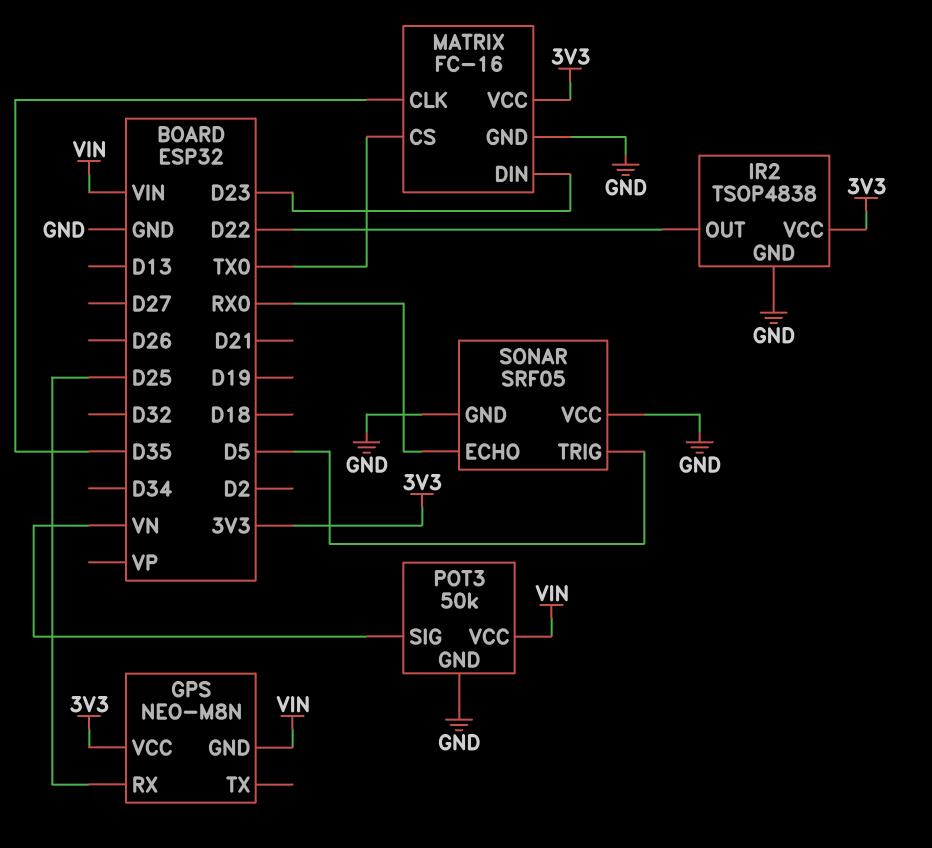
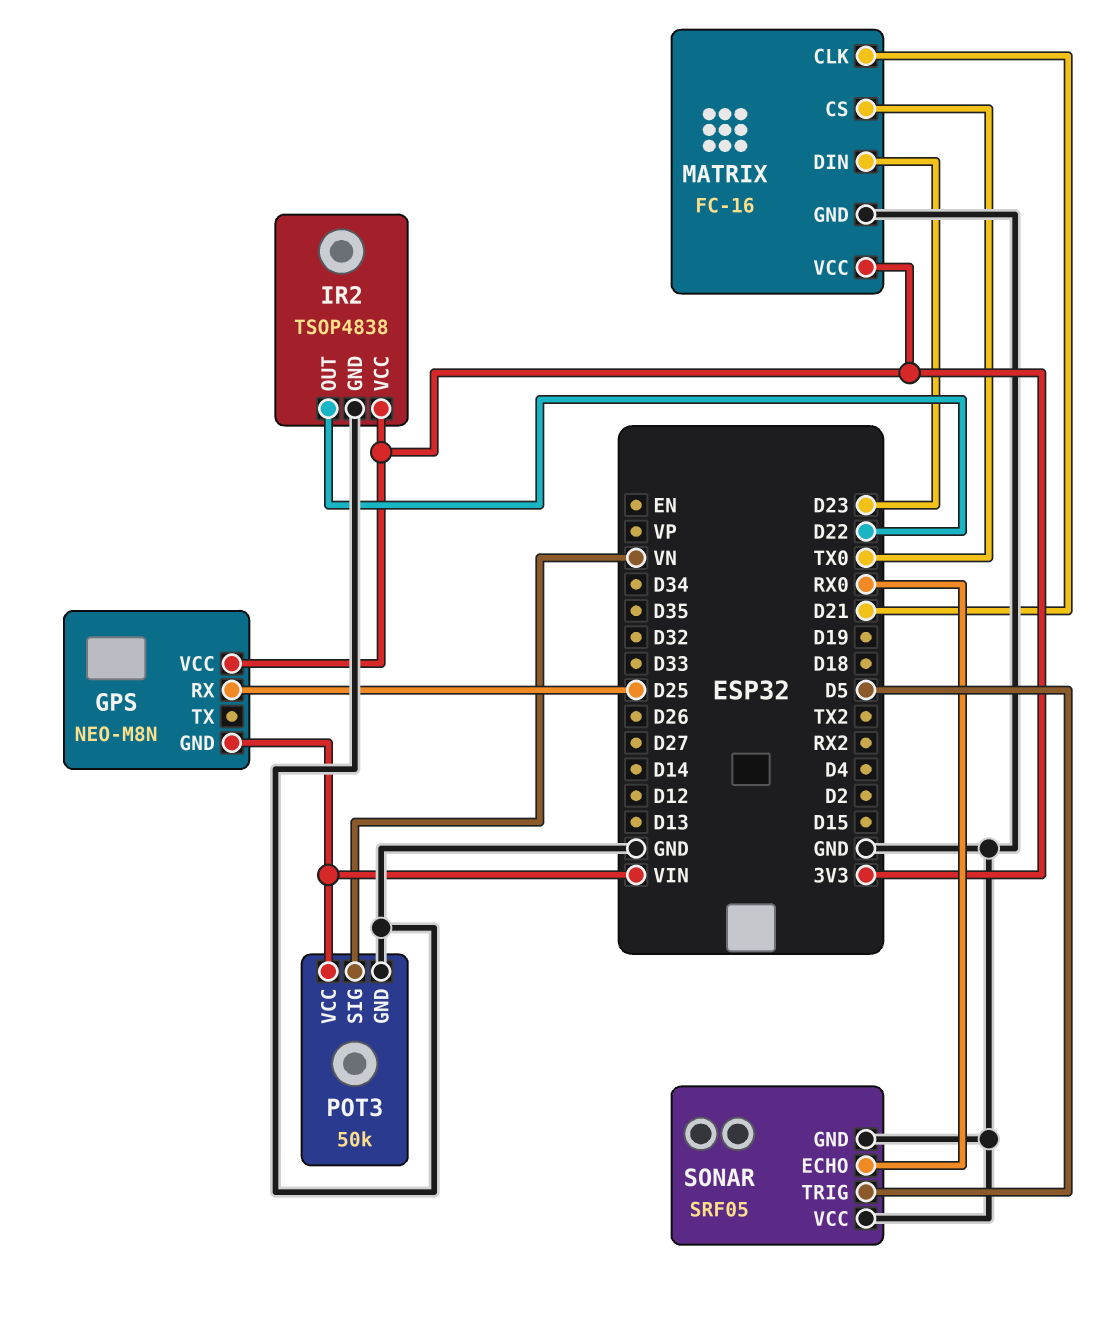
MATRIX pin CLK: D35 -> D21

